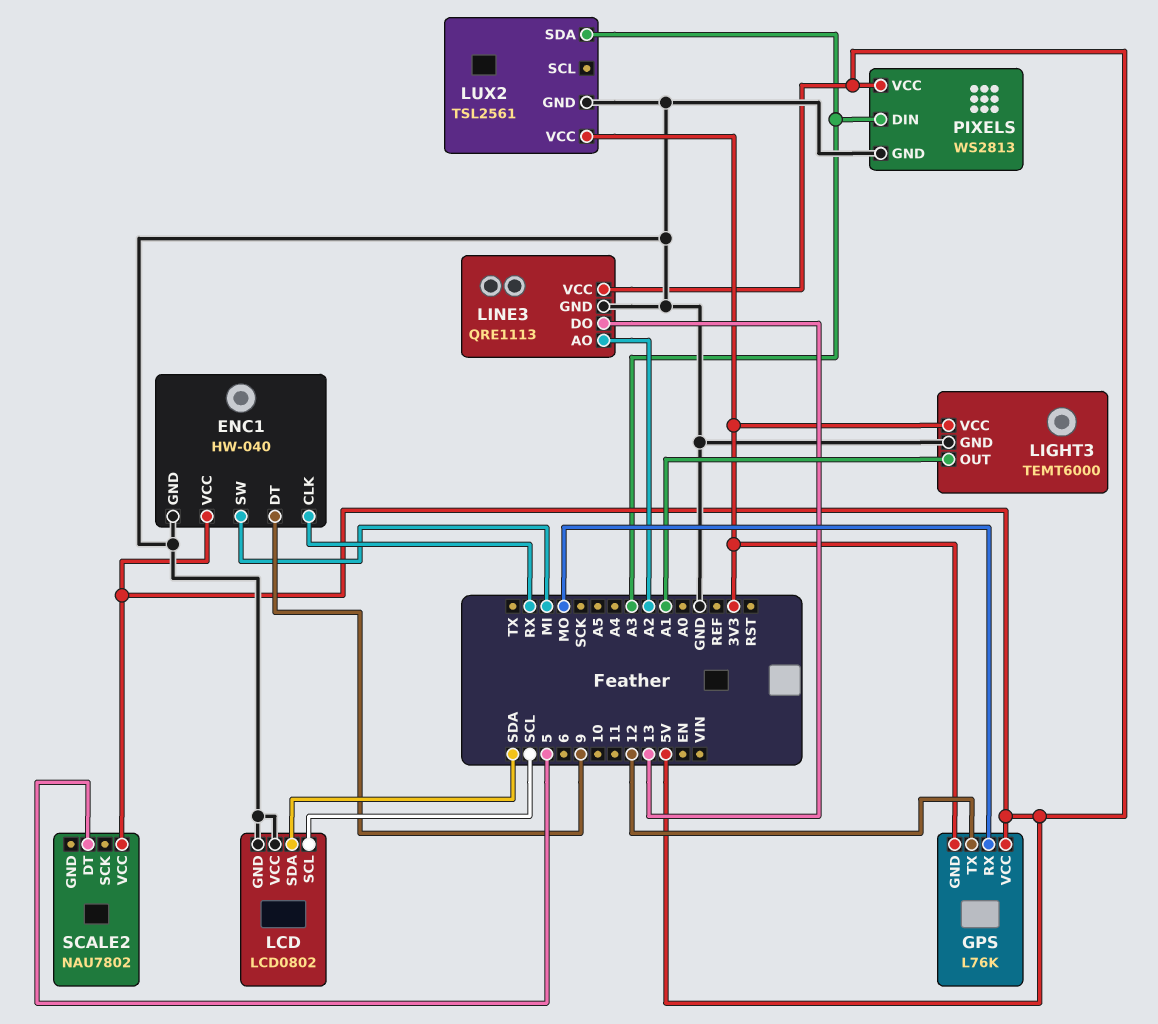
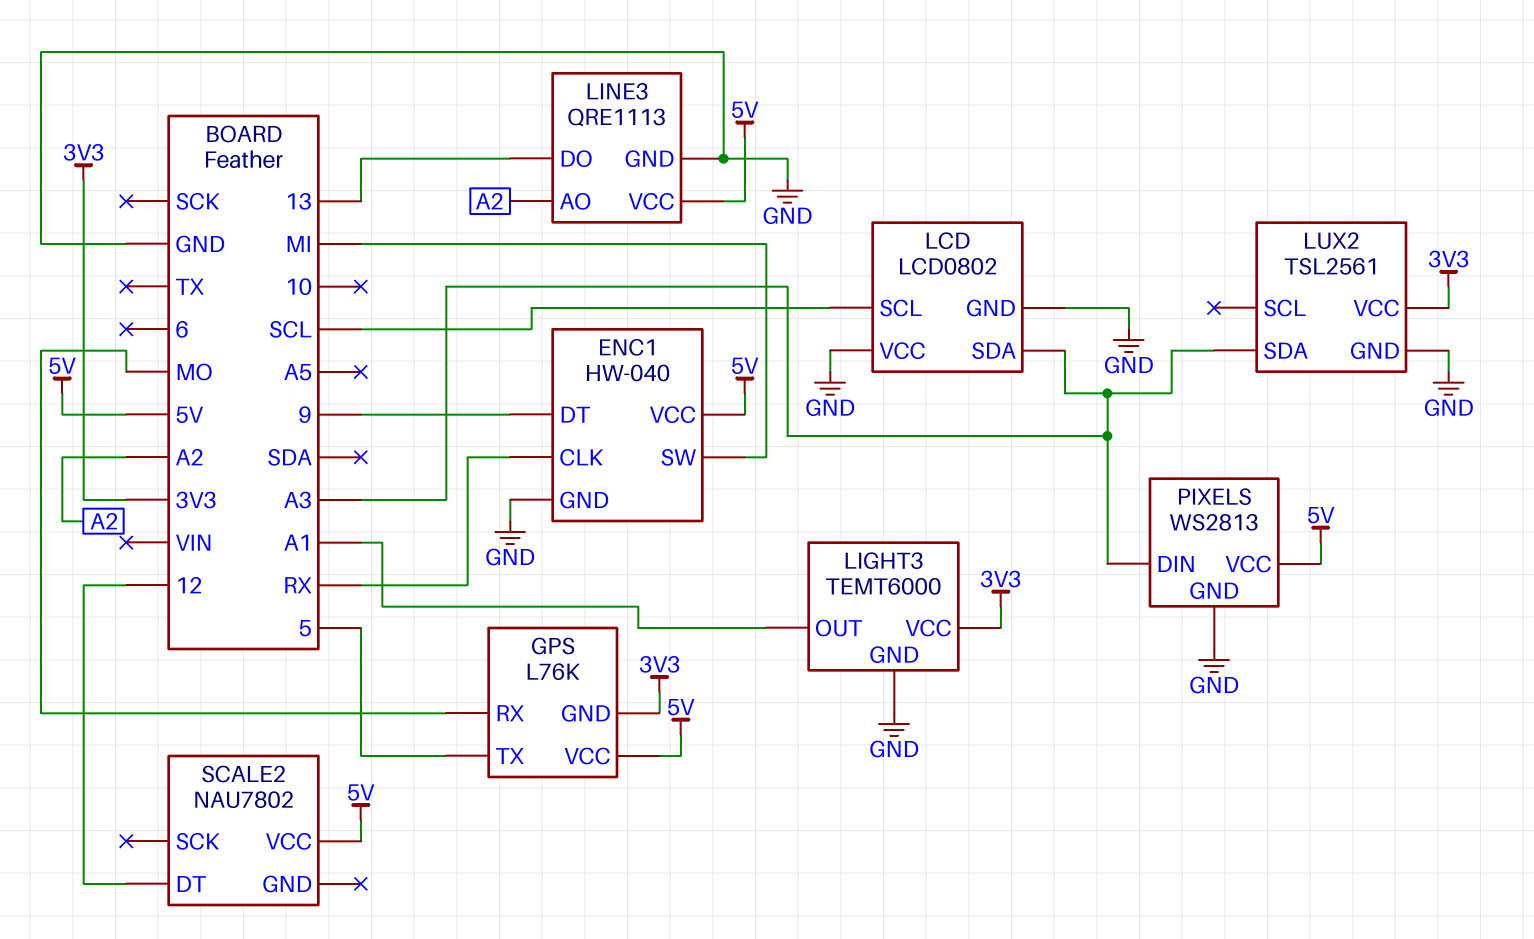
GPS pin TX: 12 -> 5
LCD pin SDA: SDA -> A3
SCALE2 pin DT: 5 -> 12

